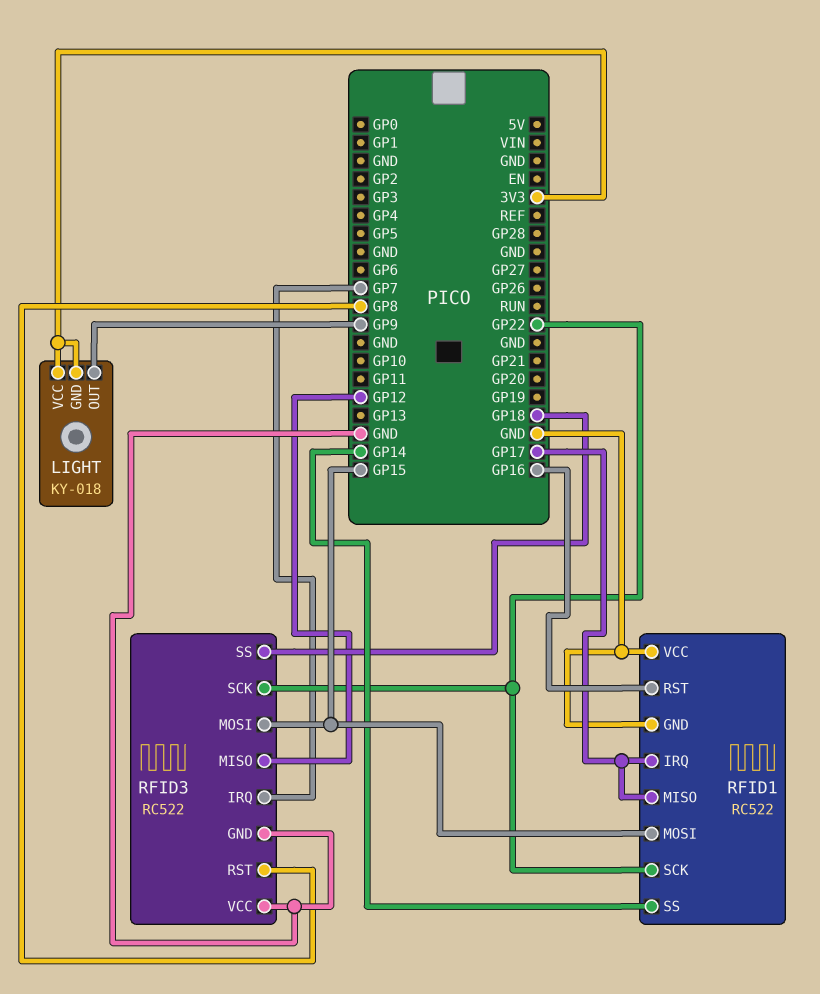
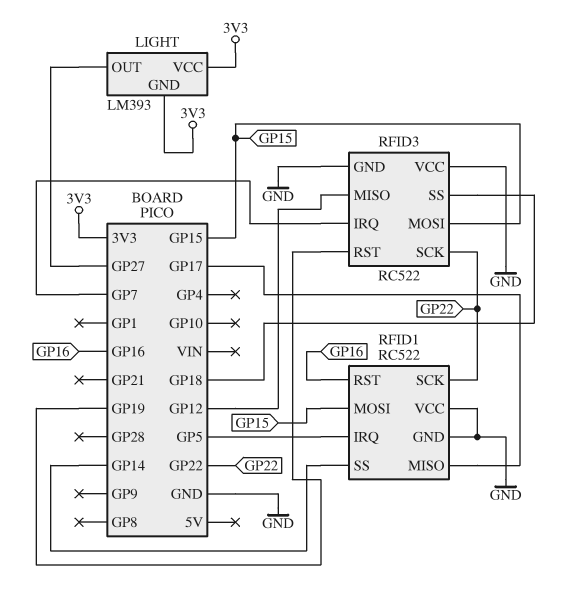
LIGHT: KY-018 -> LM393
LIGHT pin OUT: GP9 -> GP27
RFID1 pin IRQ: GP17 -> GP5
RFID3 pin RST: GP8 -> GP19

